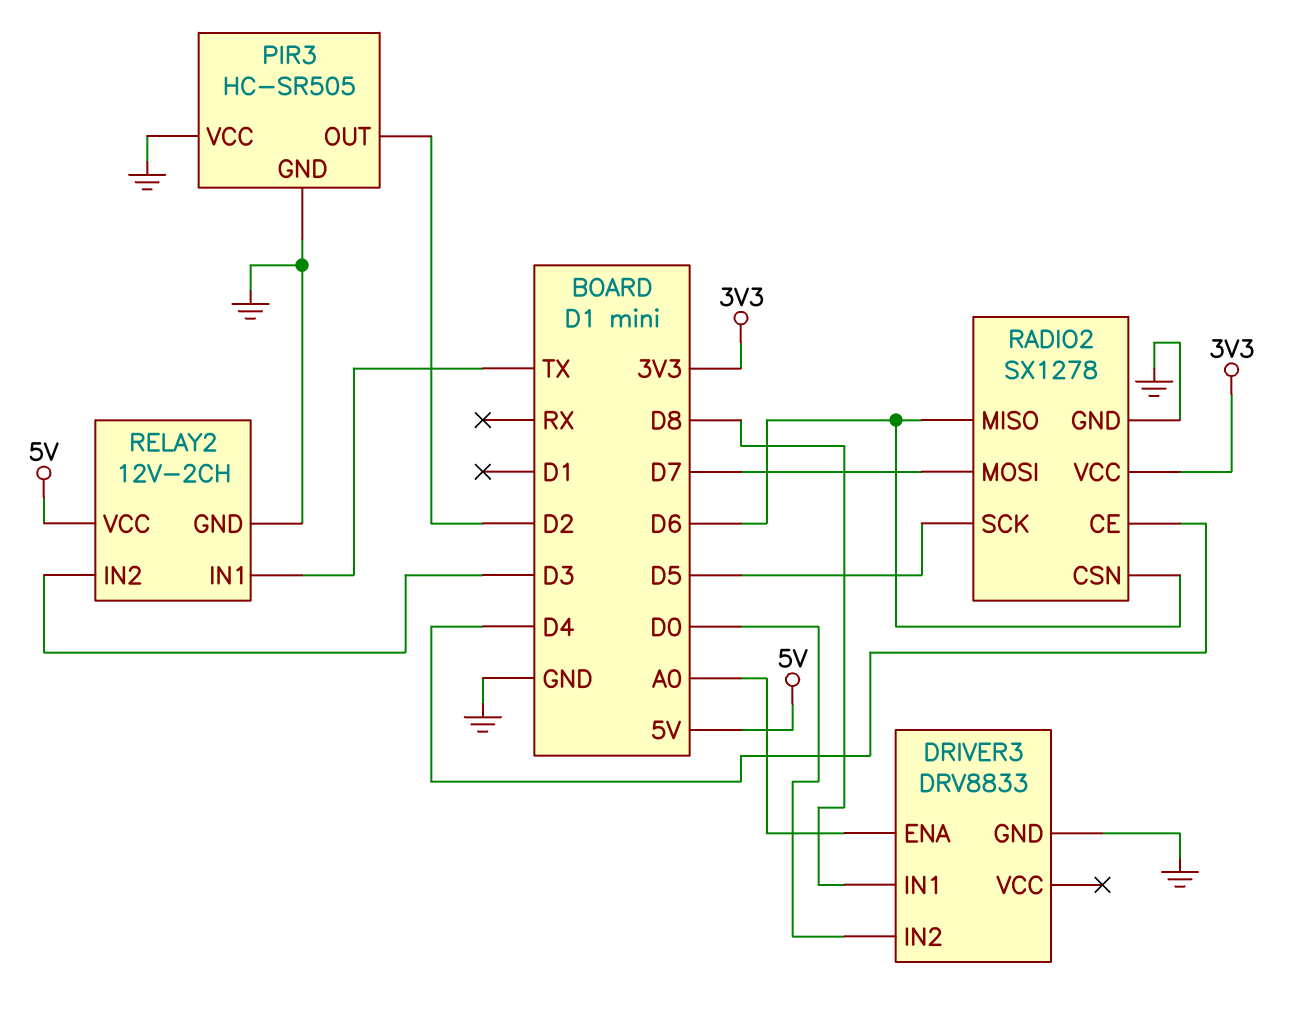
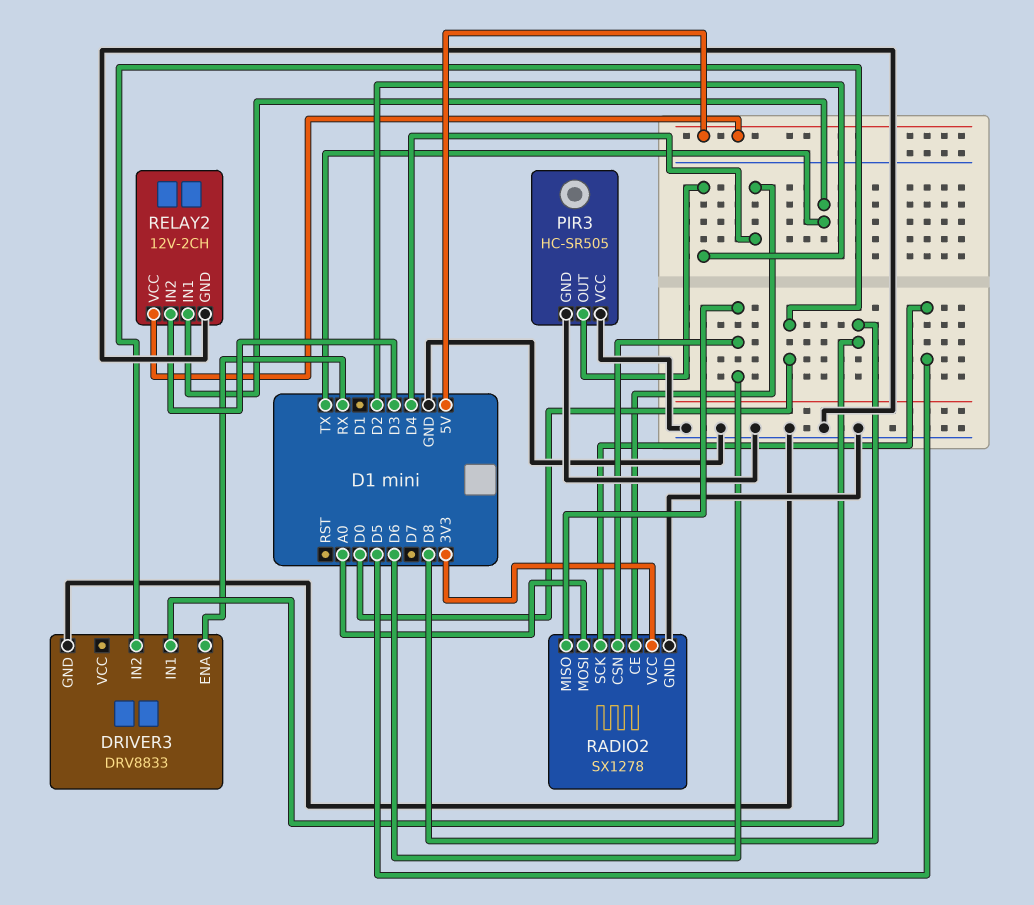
DRIVER3 pin ENA: A0 -> RX
RADIO2 pin MOSI: D7 -> A0

